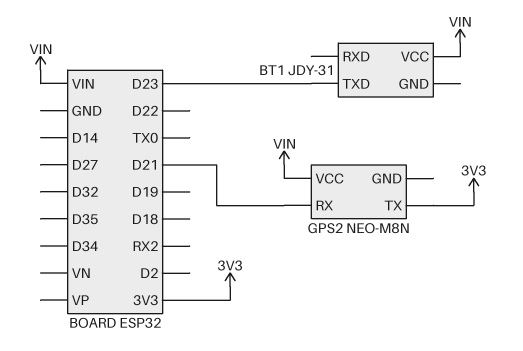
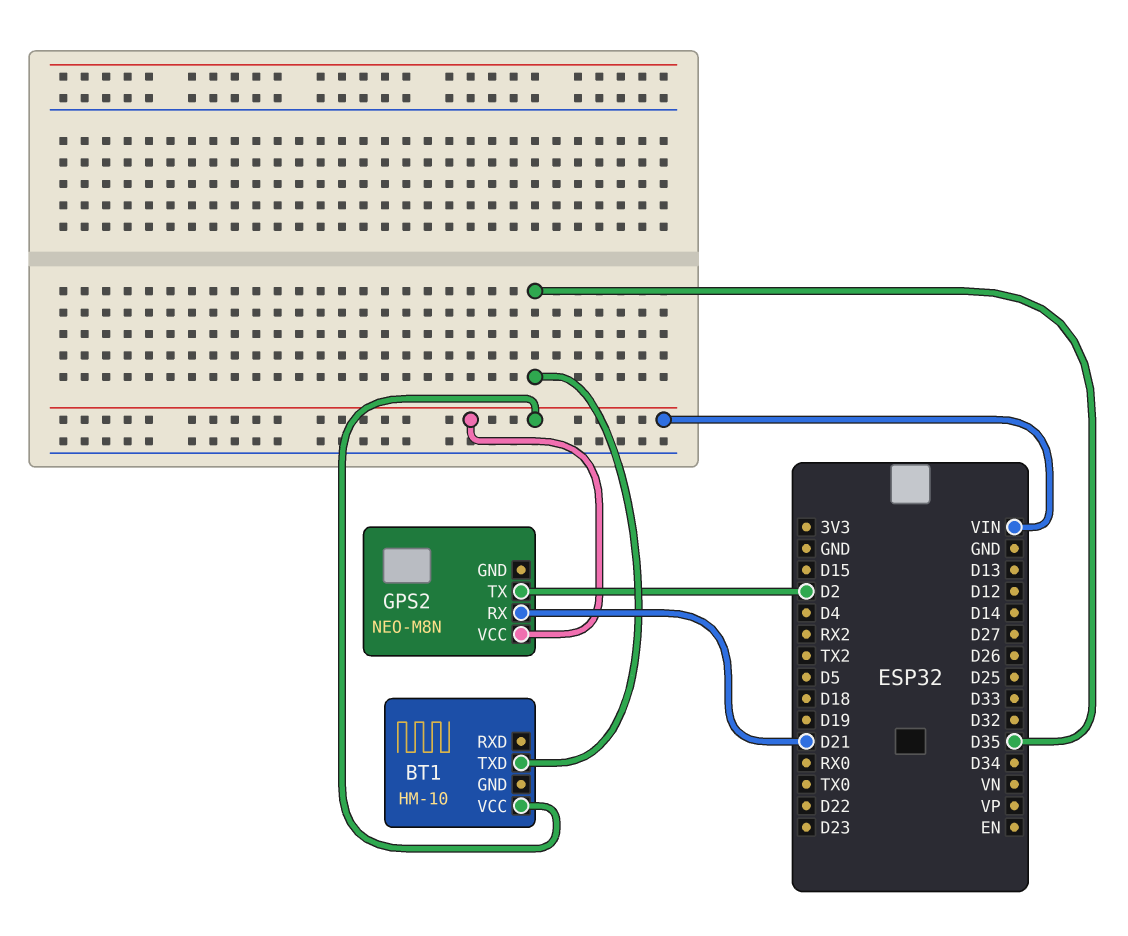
BT1: JDY-31 -> HM-10
BT1 pin TXD: D23 -> D35
GPS2 pin TX: 3V3 -> D2

